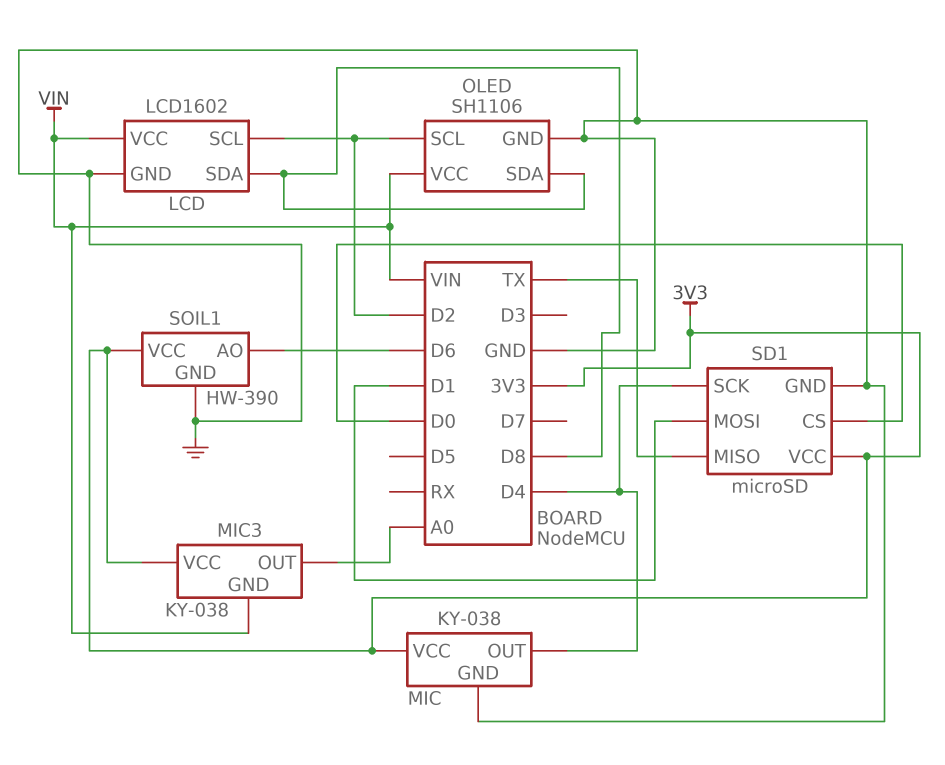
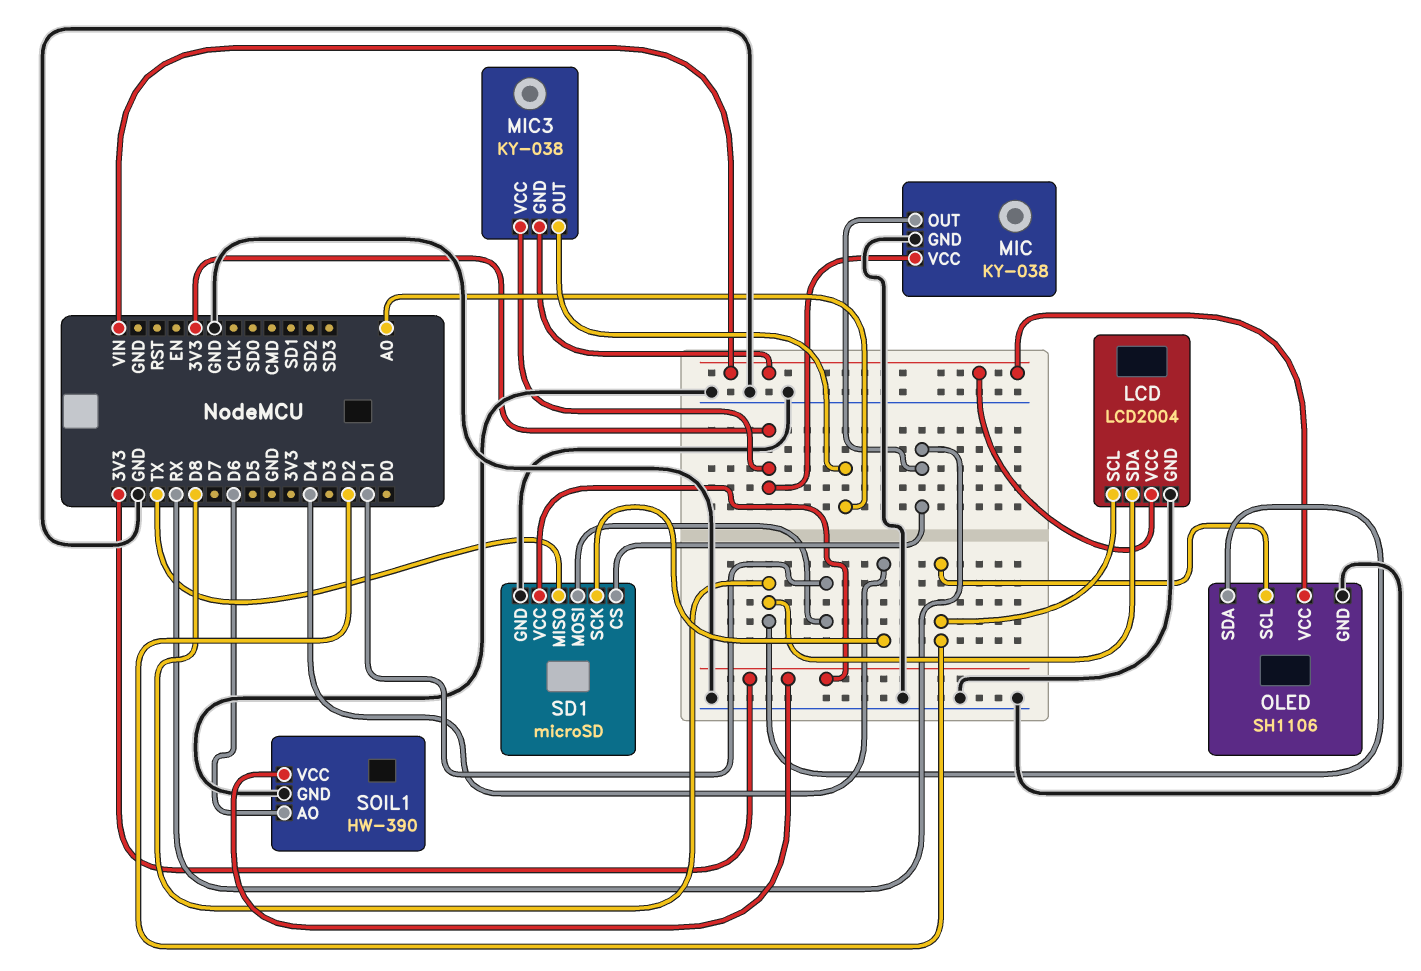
LCD: LCD1602 -> LCD2004
MIC pin OUT: D4 -> RX
SD1 pin CS: D0 -> RX

